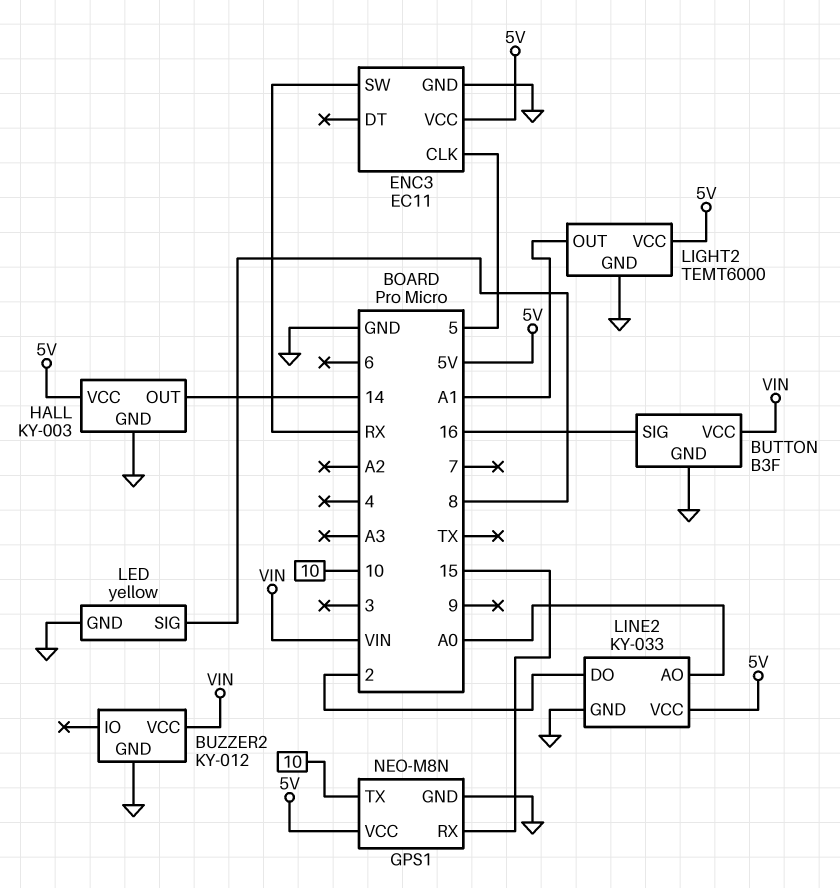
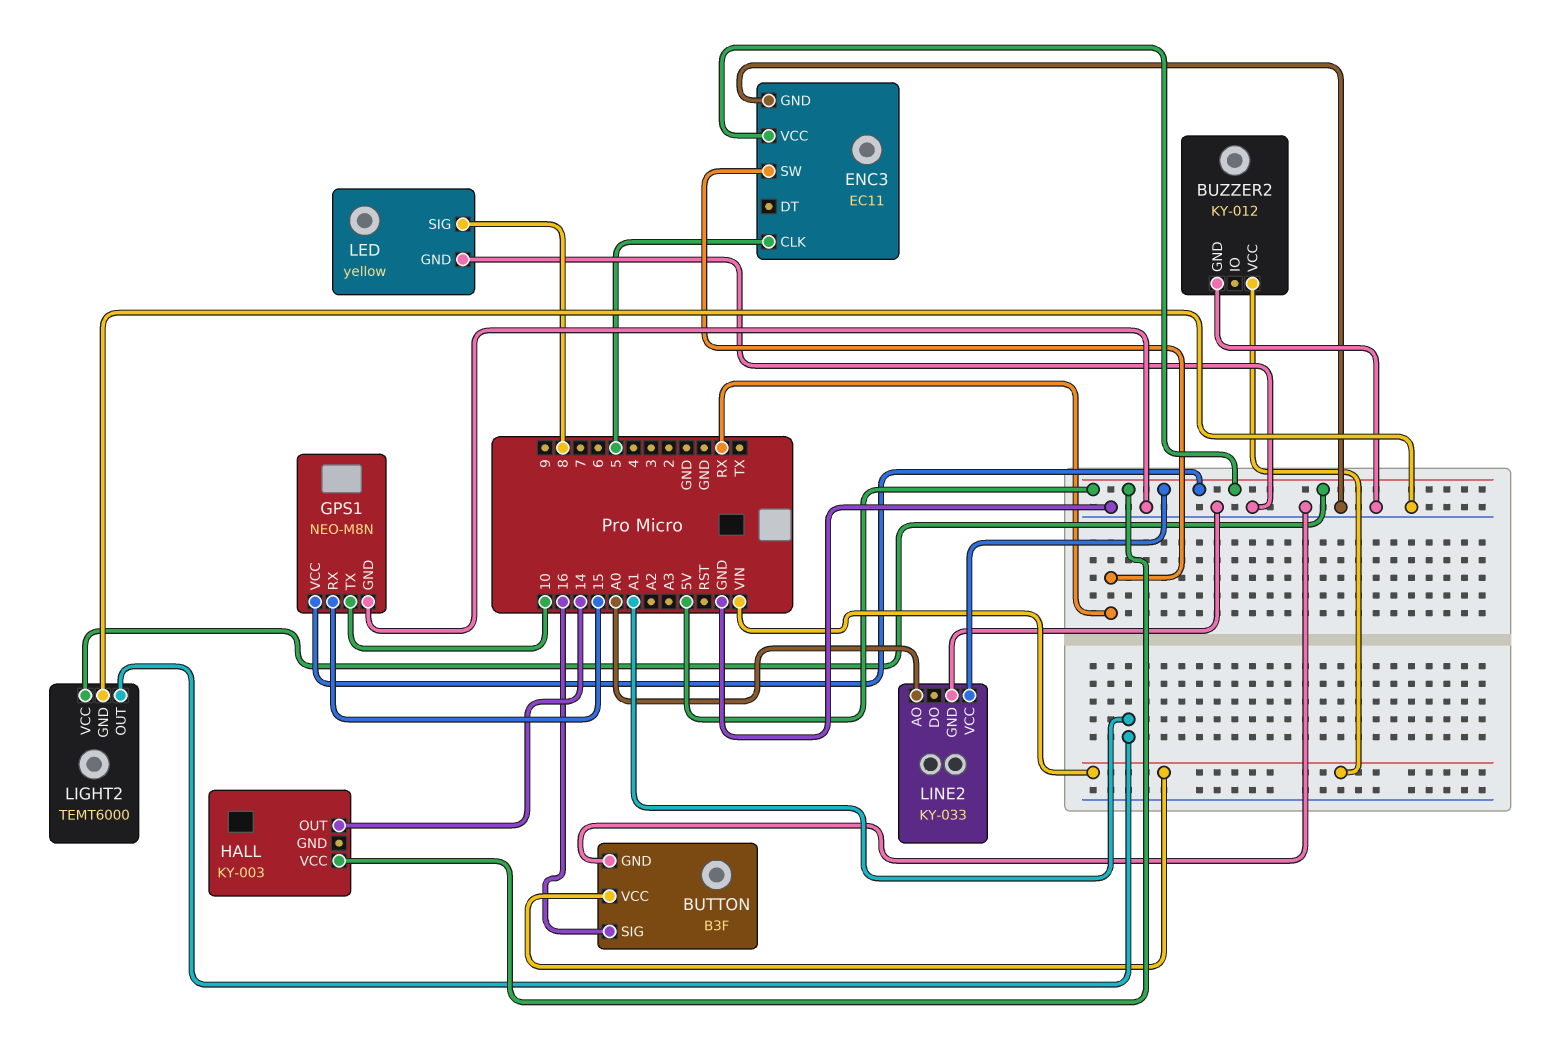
HALL pin GND: GND -> none
LINE2 pin DO: 2 -> none

